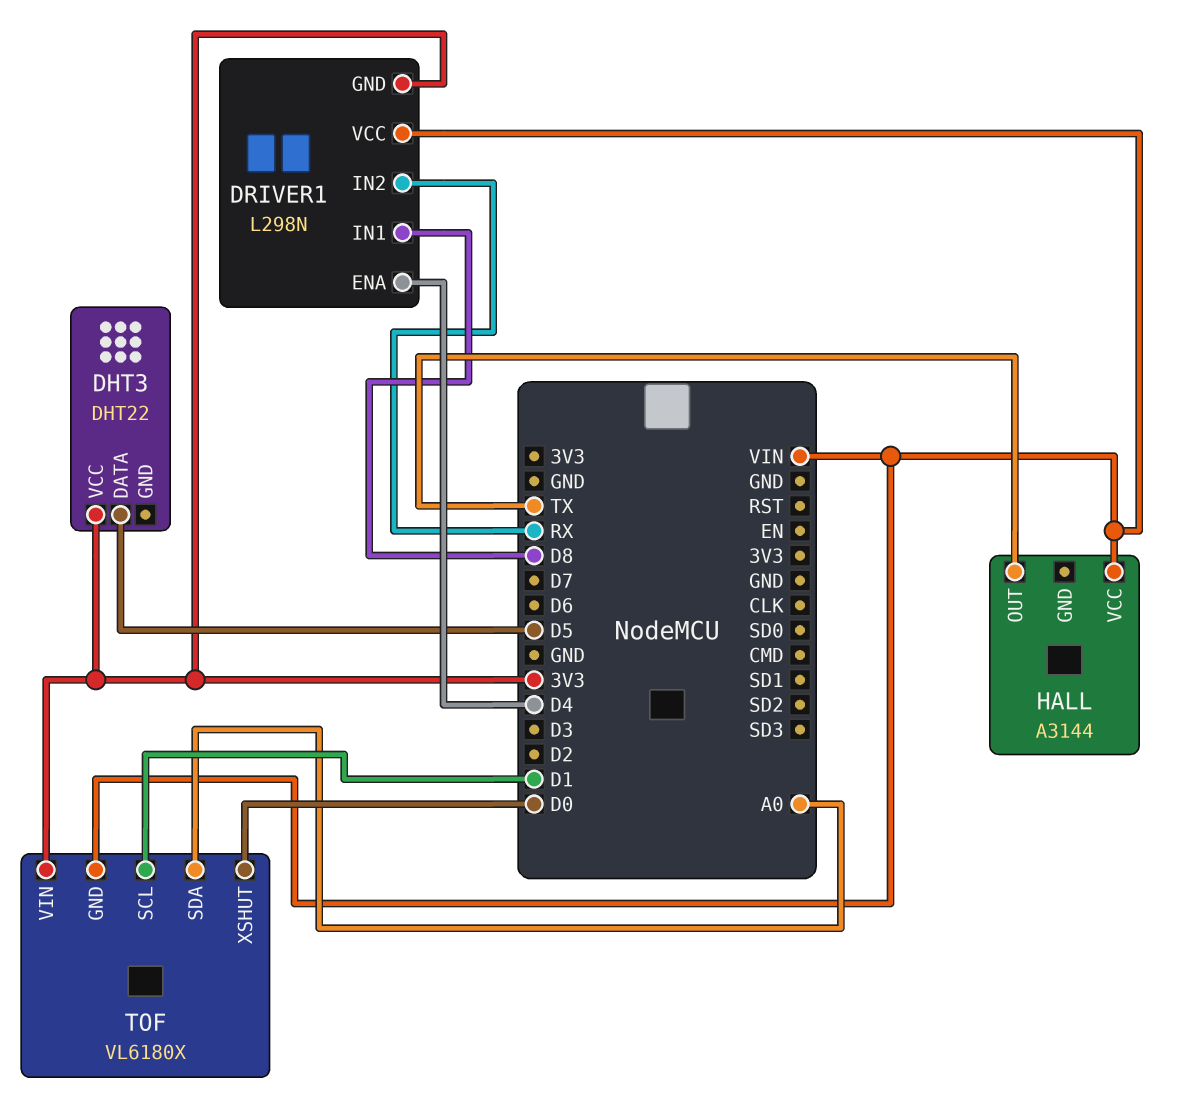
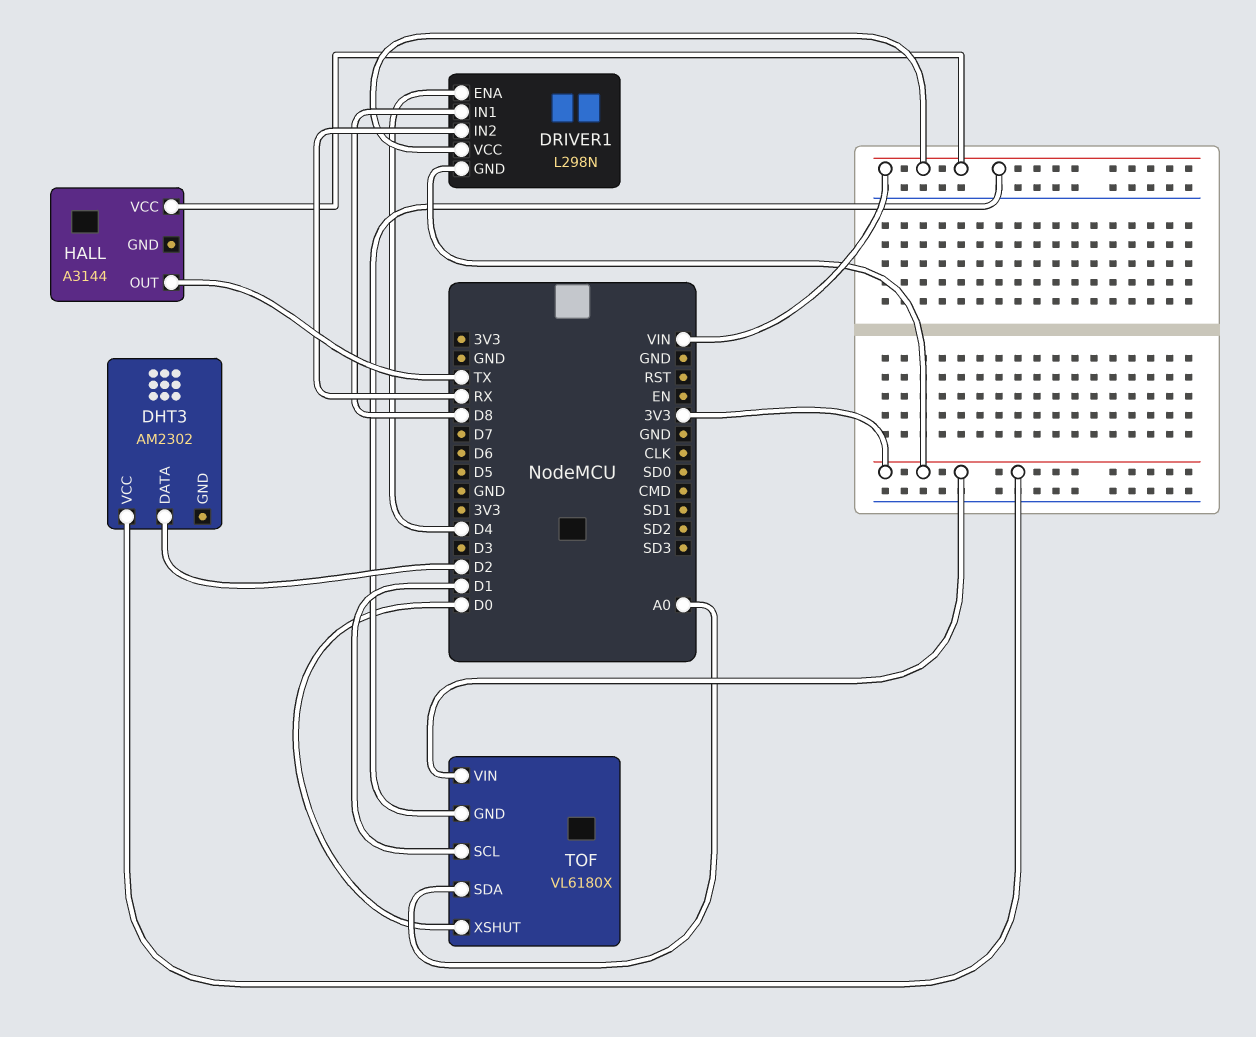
DHT3: DHT22 -> AM2302
DHT3 pin DATA: D5 -> D2

